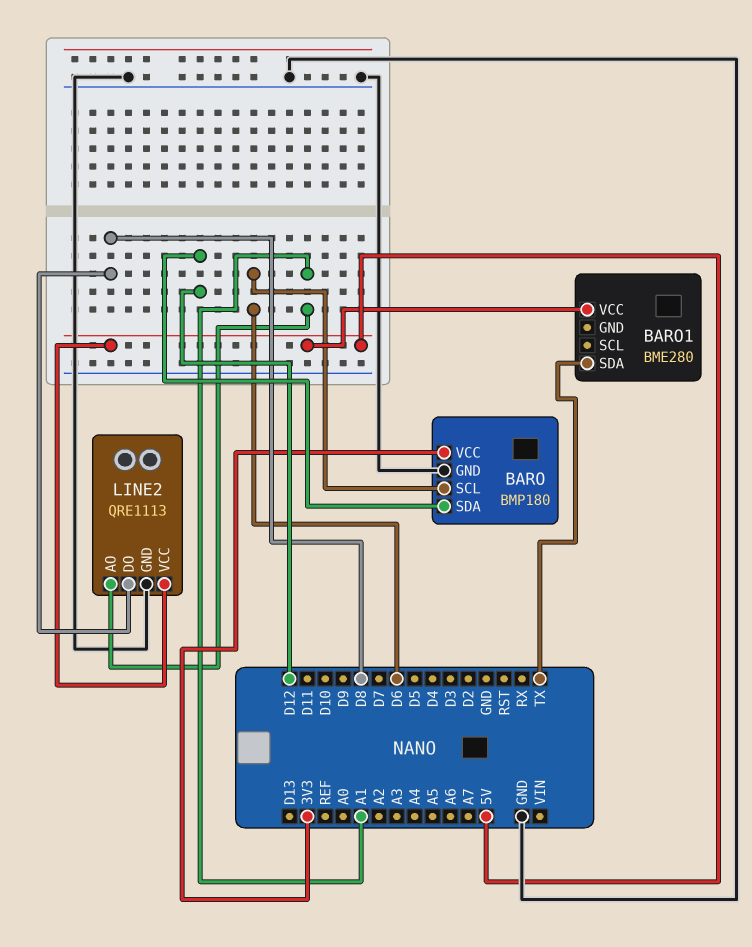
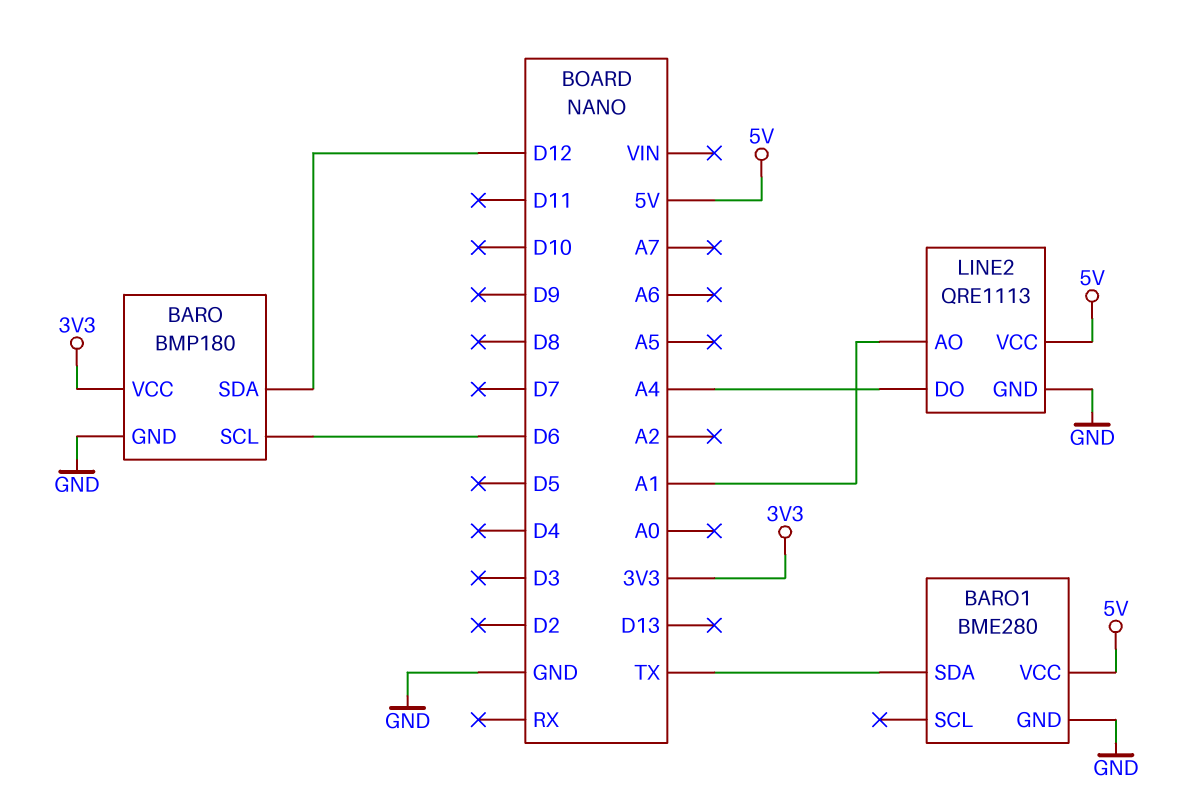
BARO1 pin GND: none -> GND
LINE2 pin DO: D8 -> A4

